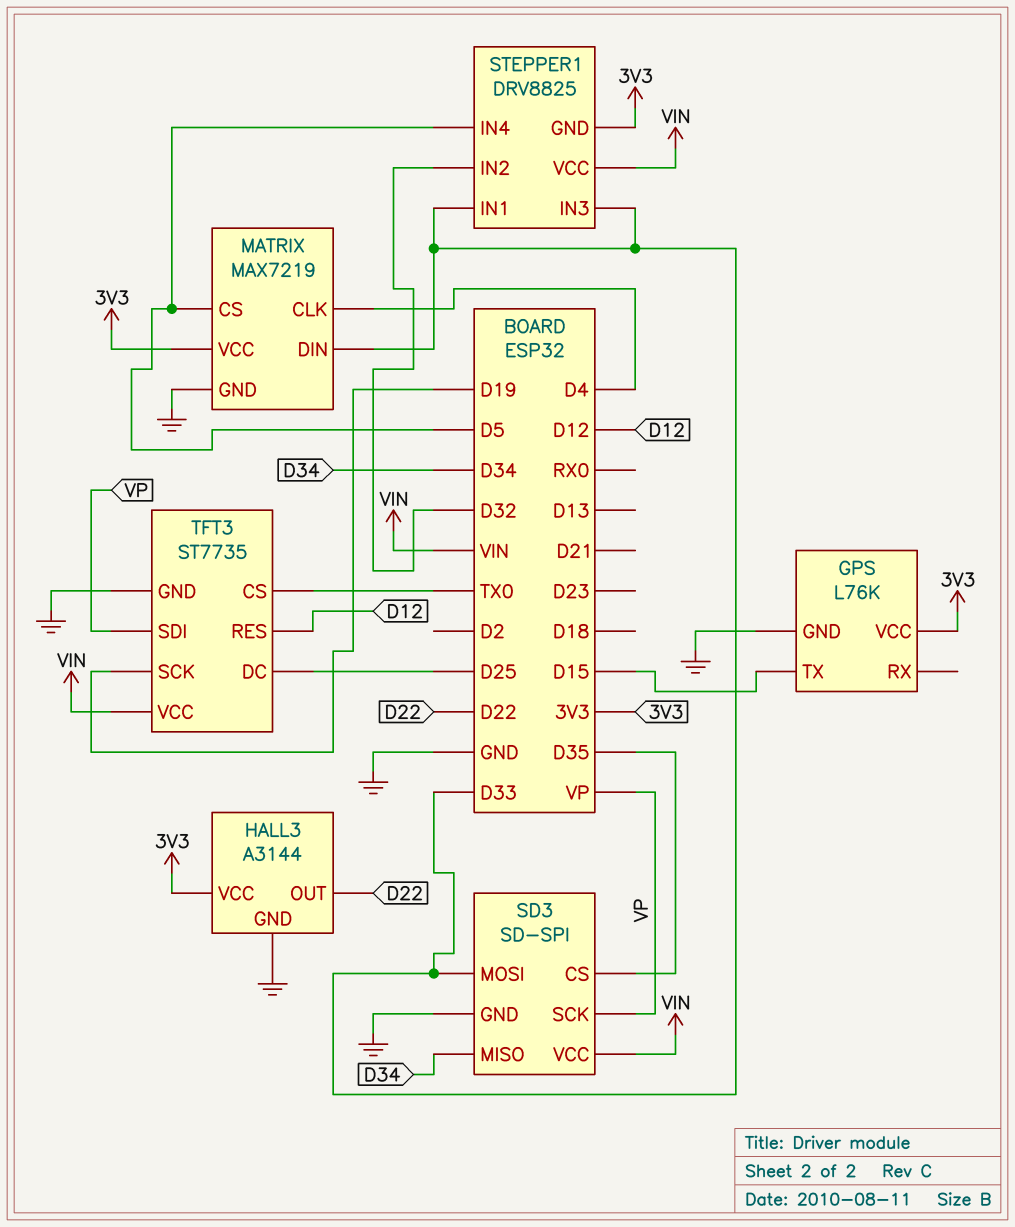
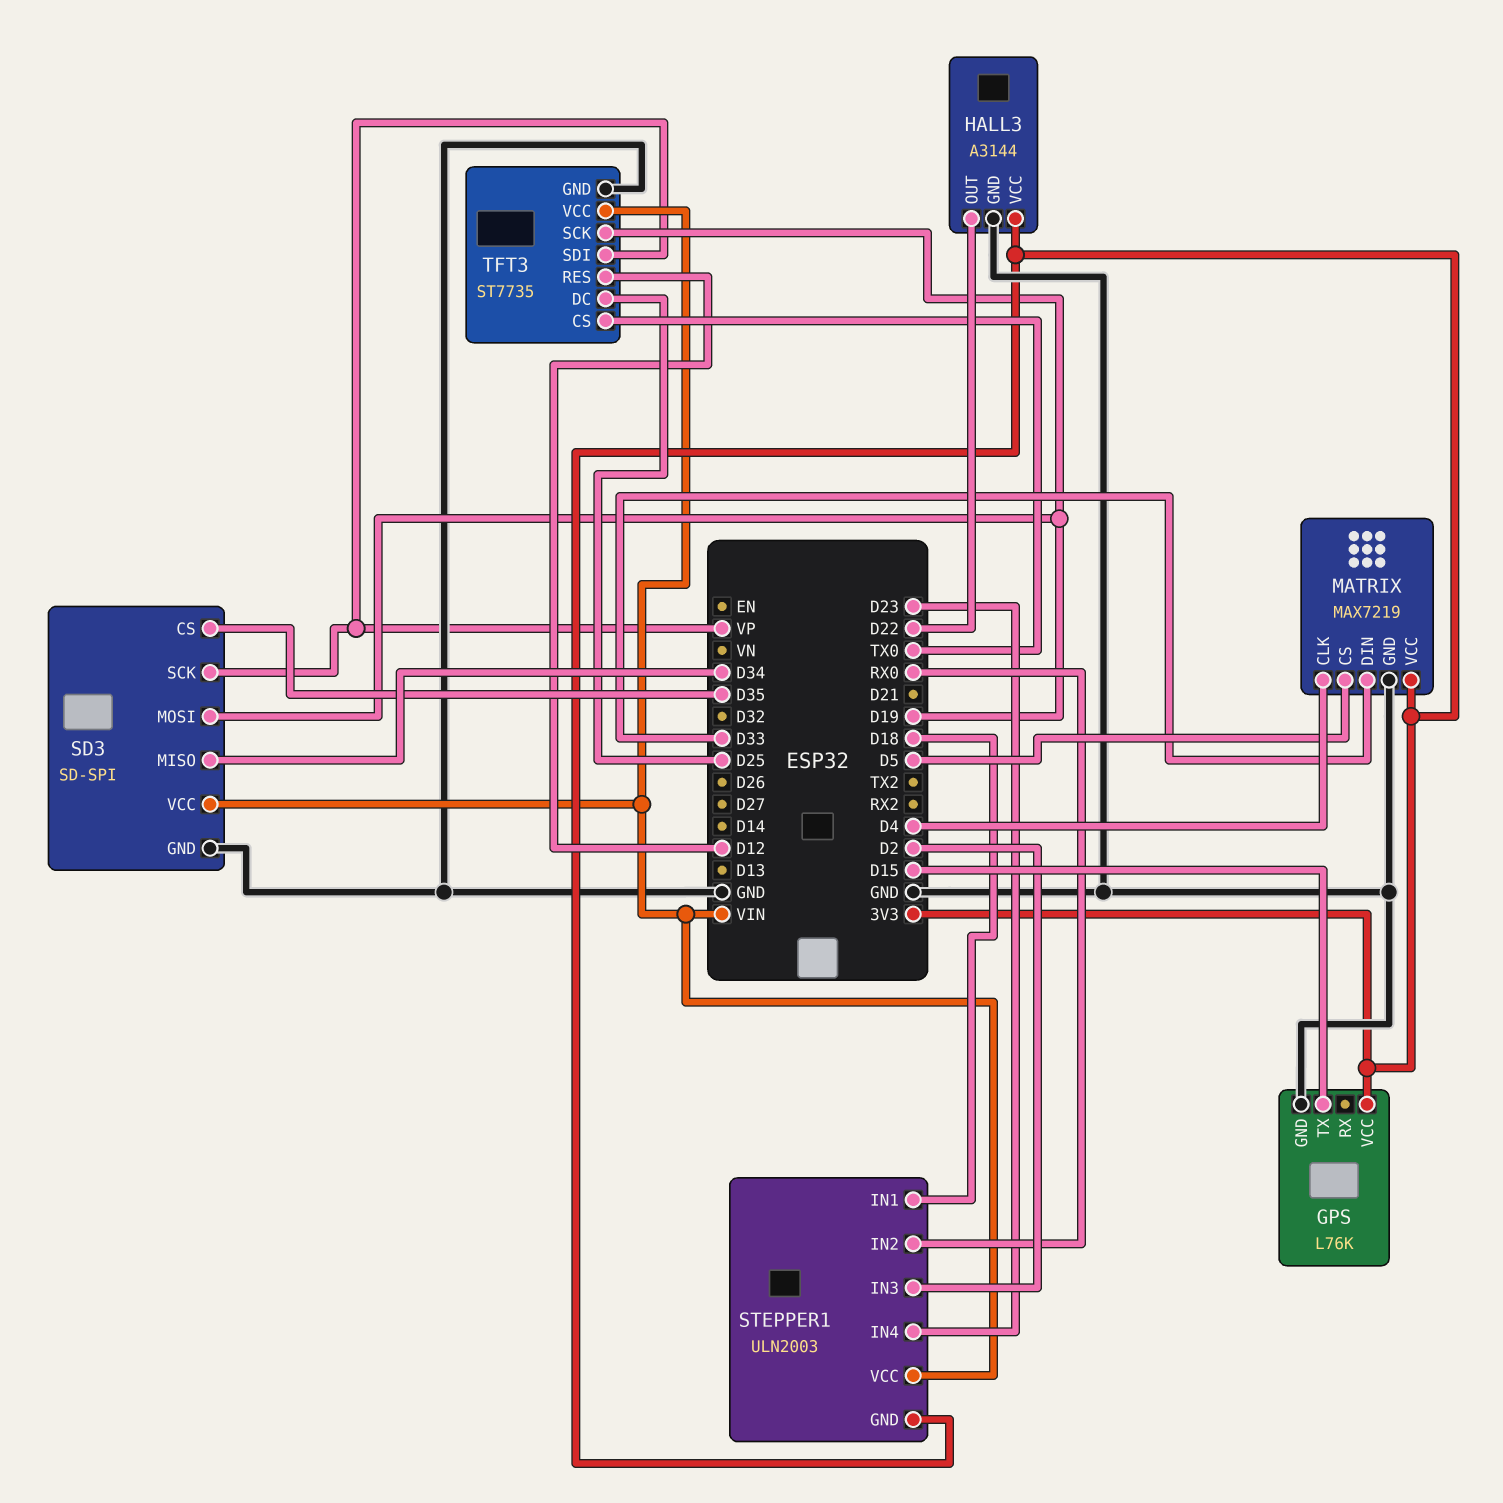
SD3 pin MOSI: D33 -> D19
STEPPER1: DRV8825 -> ULN2003
STEPPER1 pin IN1: D33 -> D18
STEPPER1 pin IN2: D32 -> RX0
STEPPER1 pin IN3: D33 -> D2
STEPPER1 pin IN4: D5 -> D23

